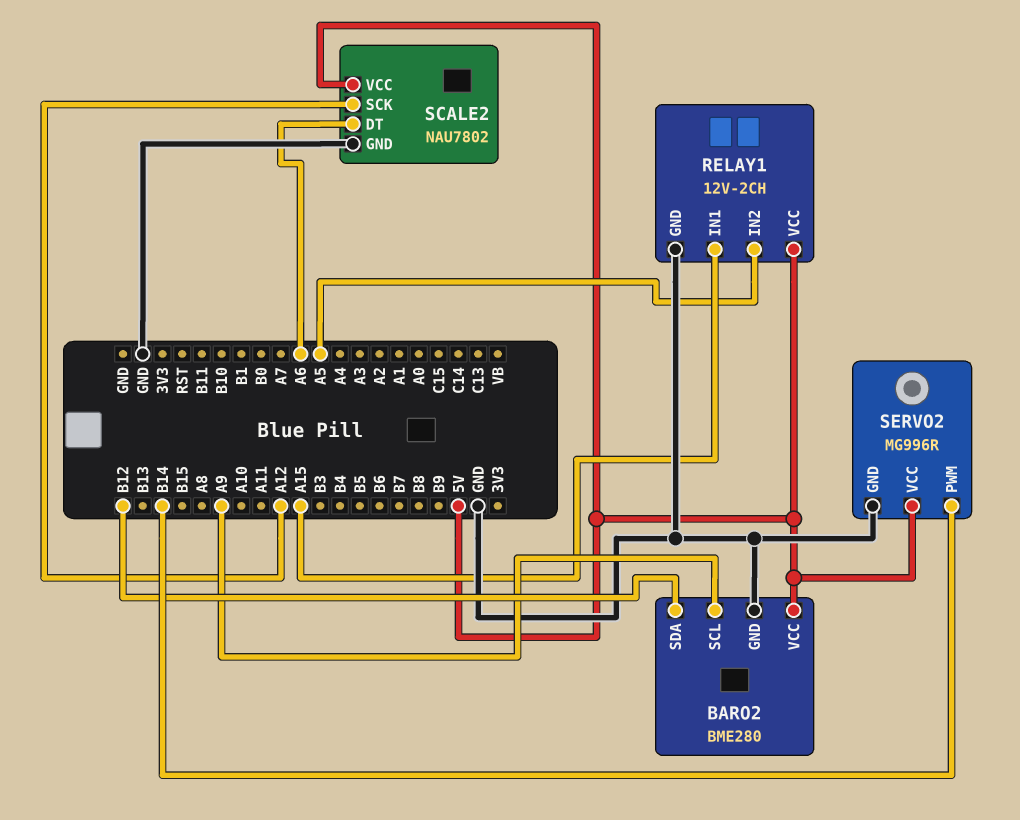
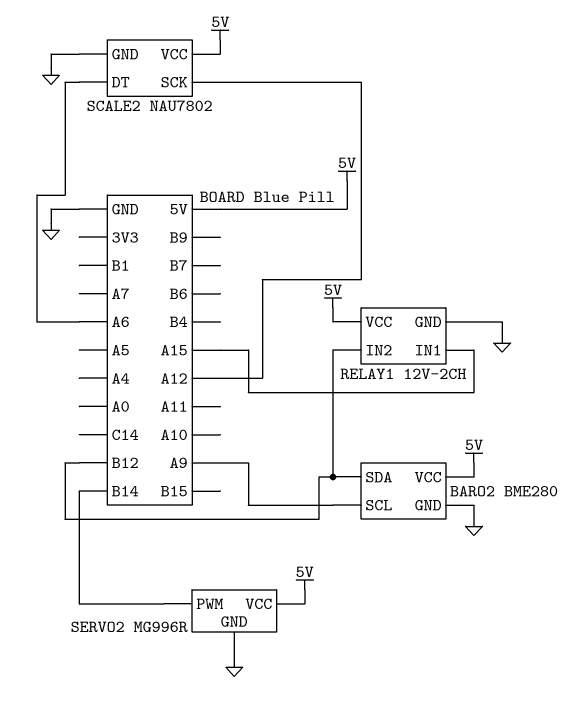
RELAY1 pin IN2: A5 -> B12

